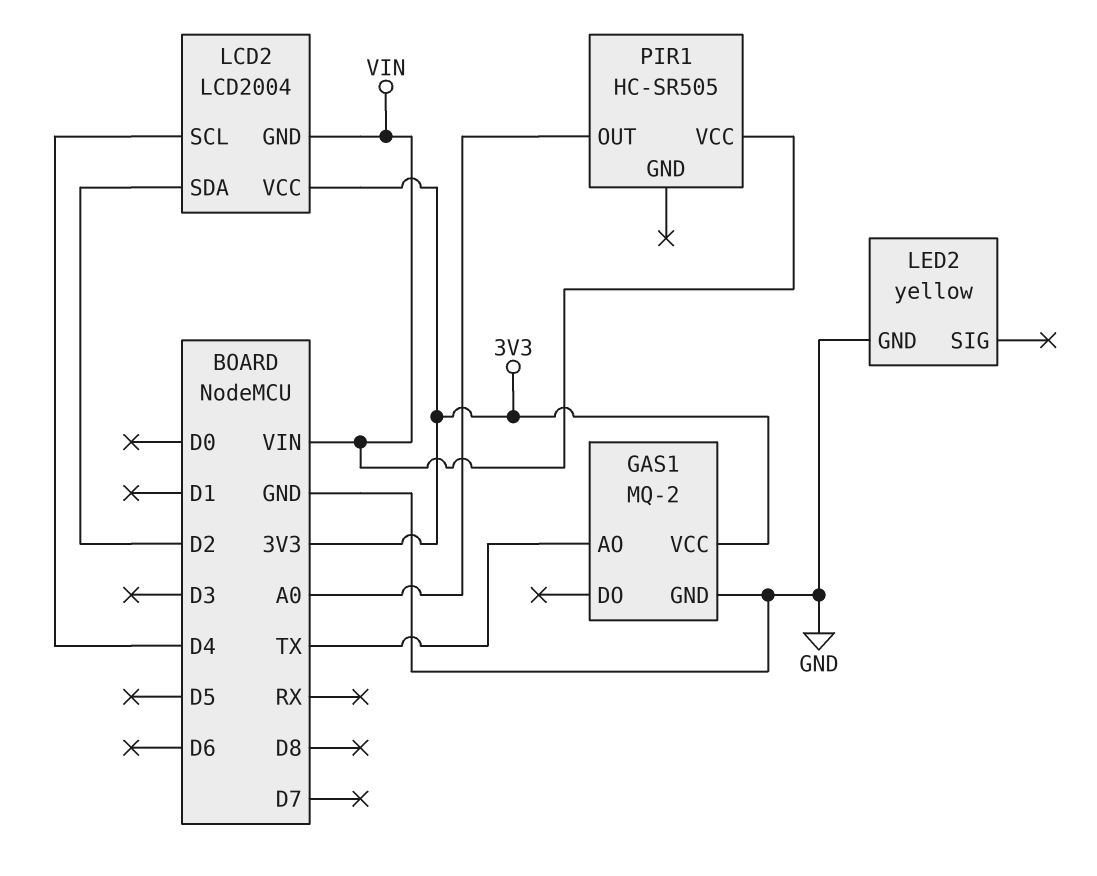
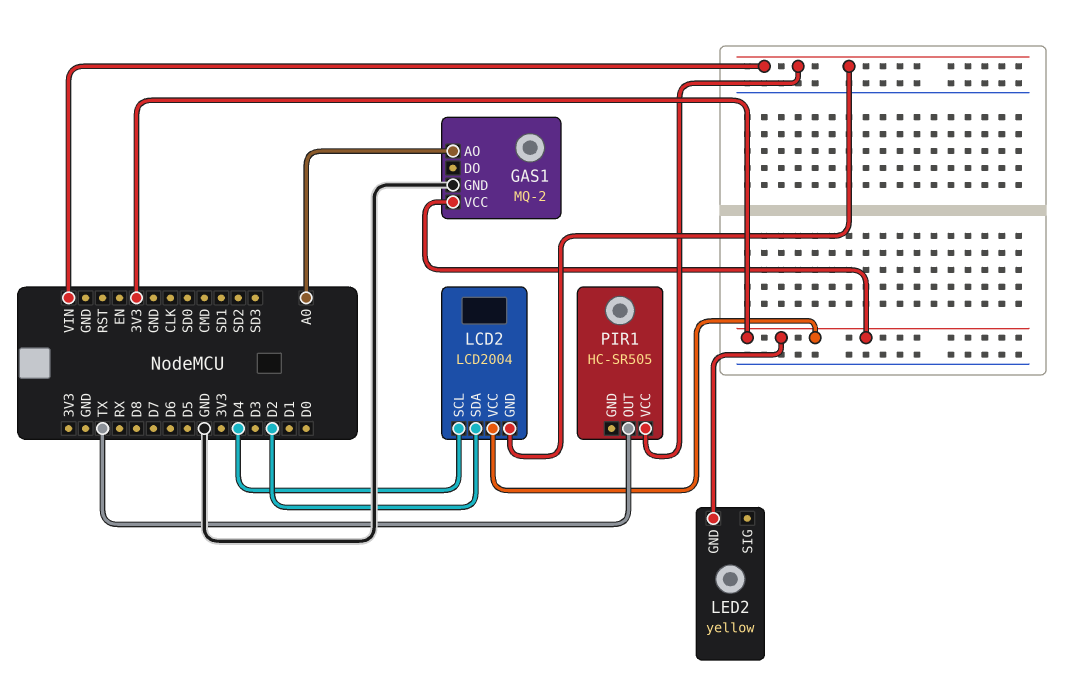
GAS1 pin AO: TX -> A0
LED2 pin GND: GND -> 3V3
PIR1 pin OUT: A0 -> TX

